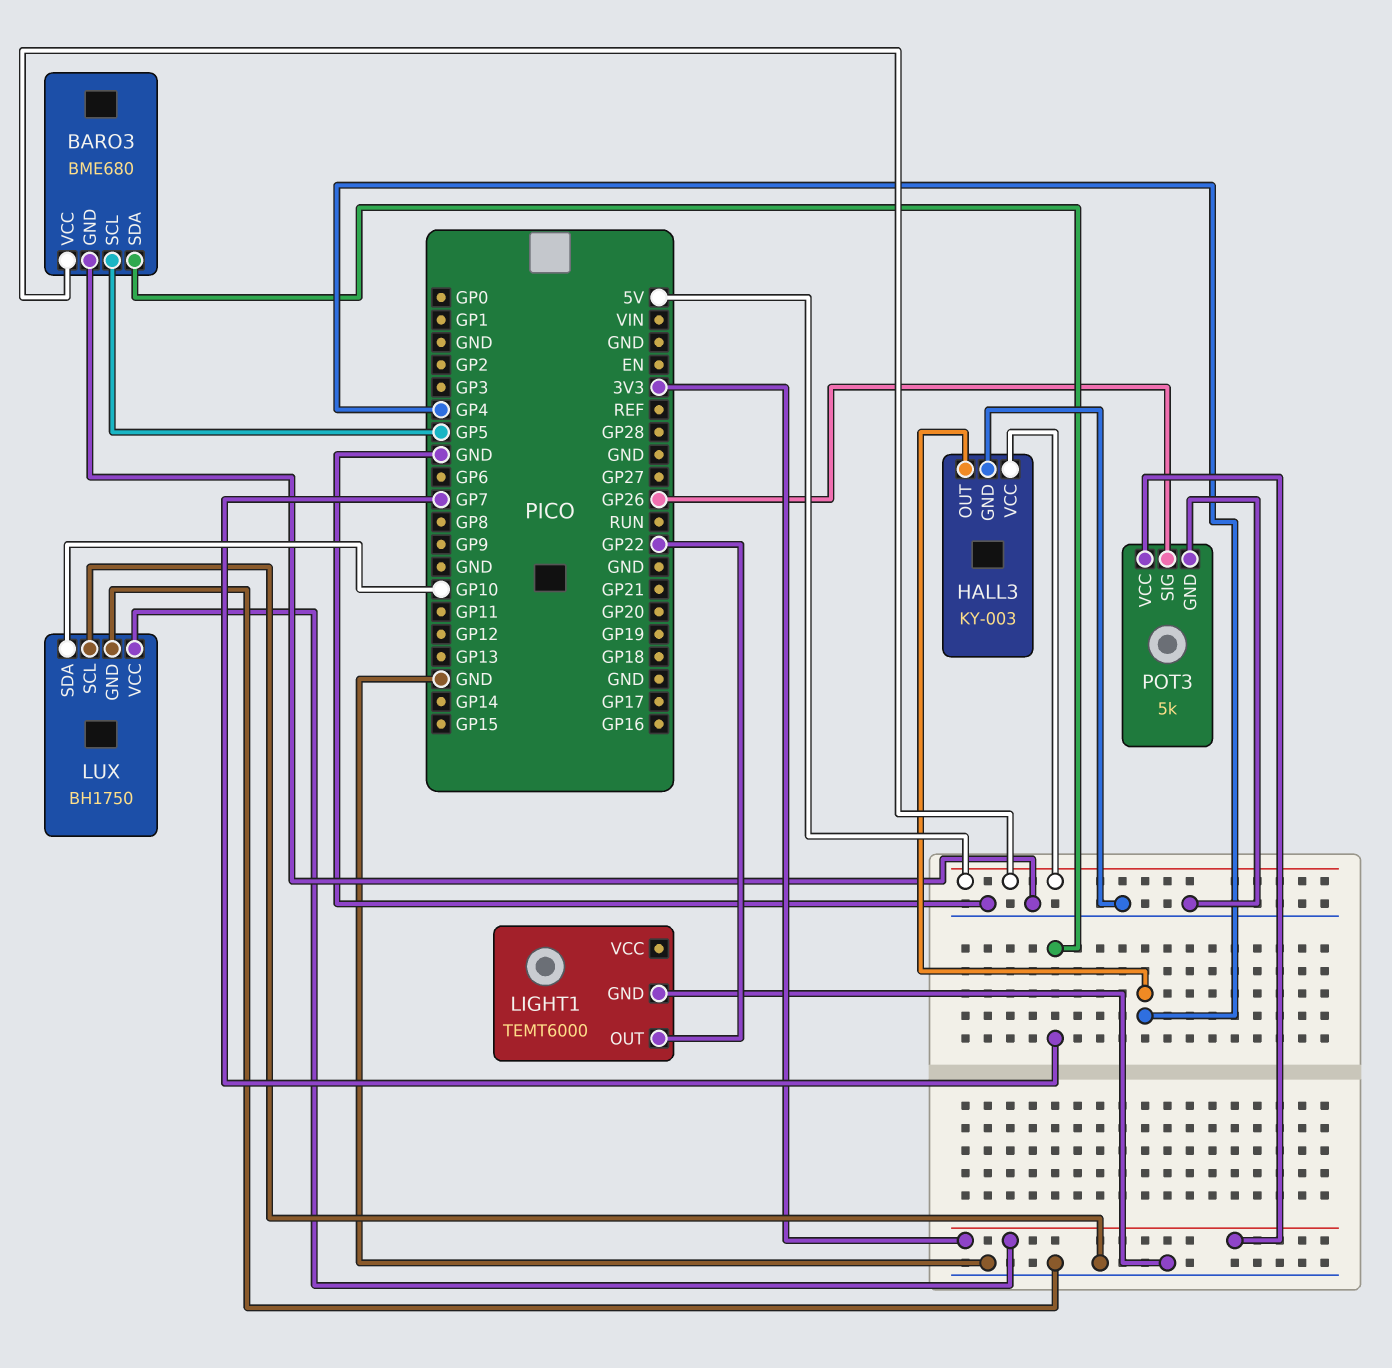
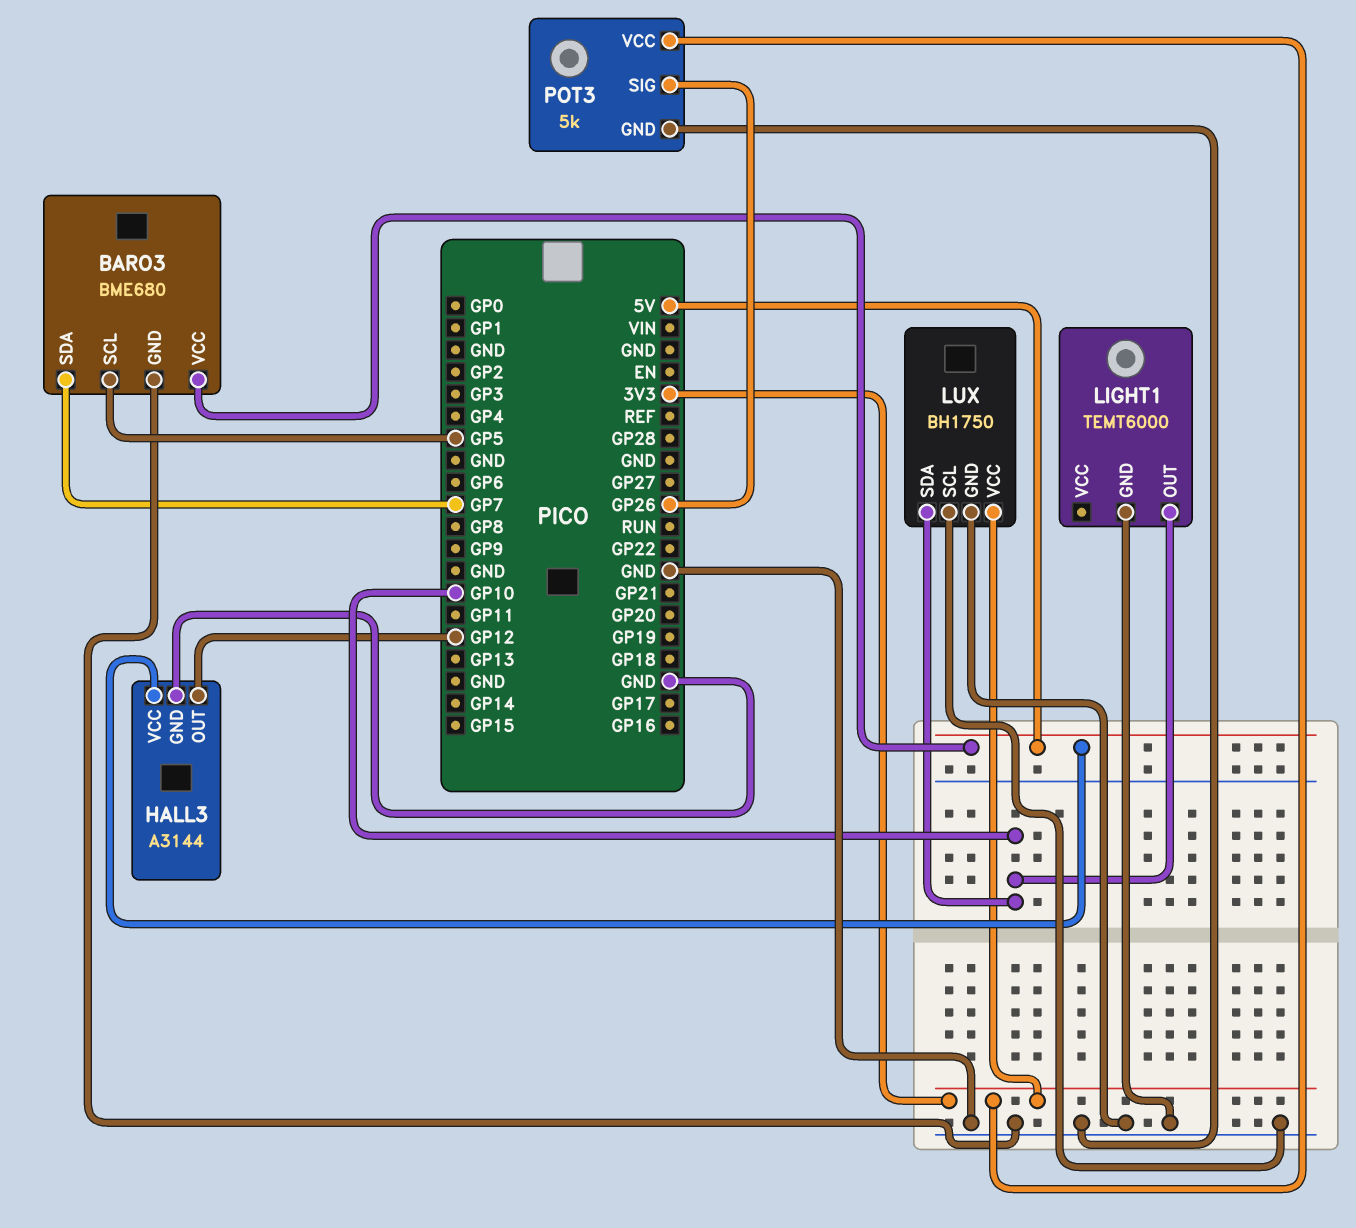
HALL3: KY-003 -> A3144
HALL3 pin OUT: GP4 -> GP12
LIGHT1 pin OUT: GP22 -> GP10

